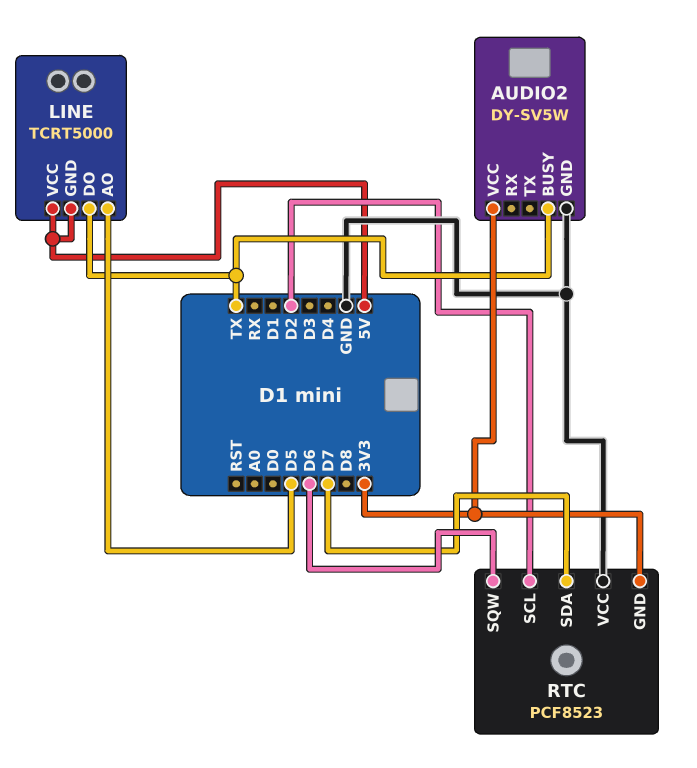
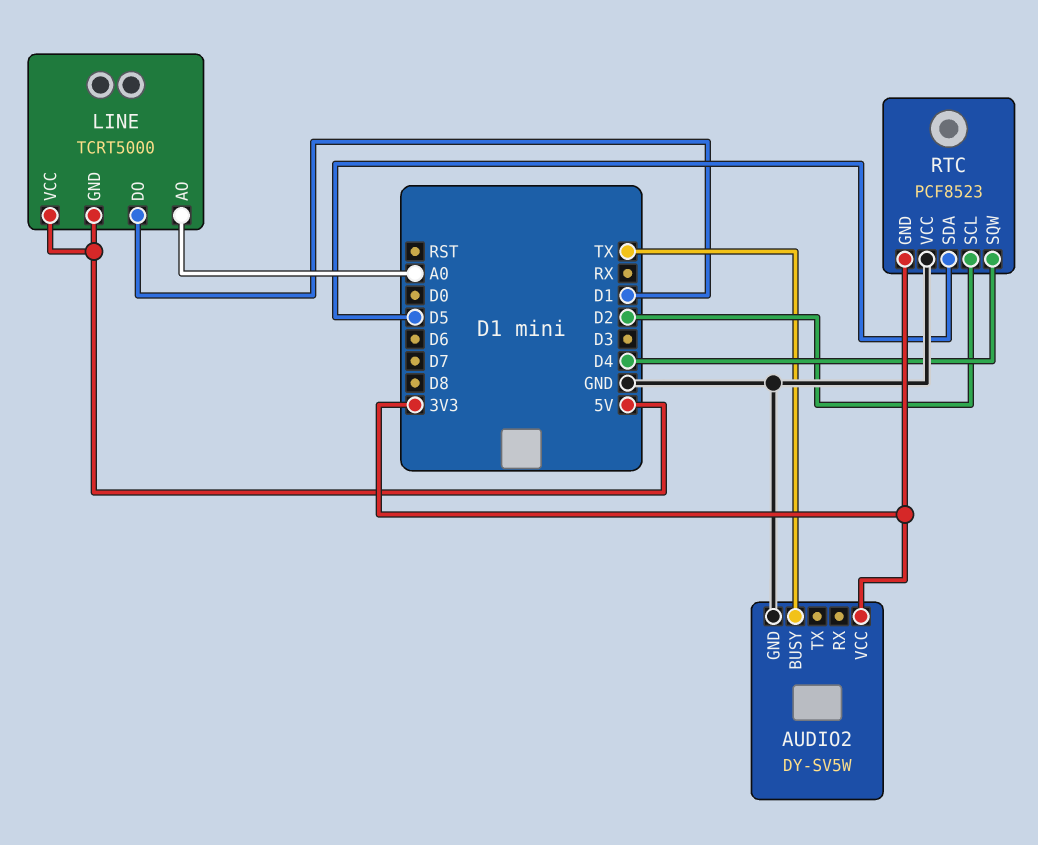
LINE pin AO: D5 -> A0
LINE pin DO: TX -> D1
RTC pin SDA: D7 -> D5
RTC pin SQW: D6 -> D4

